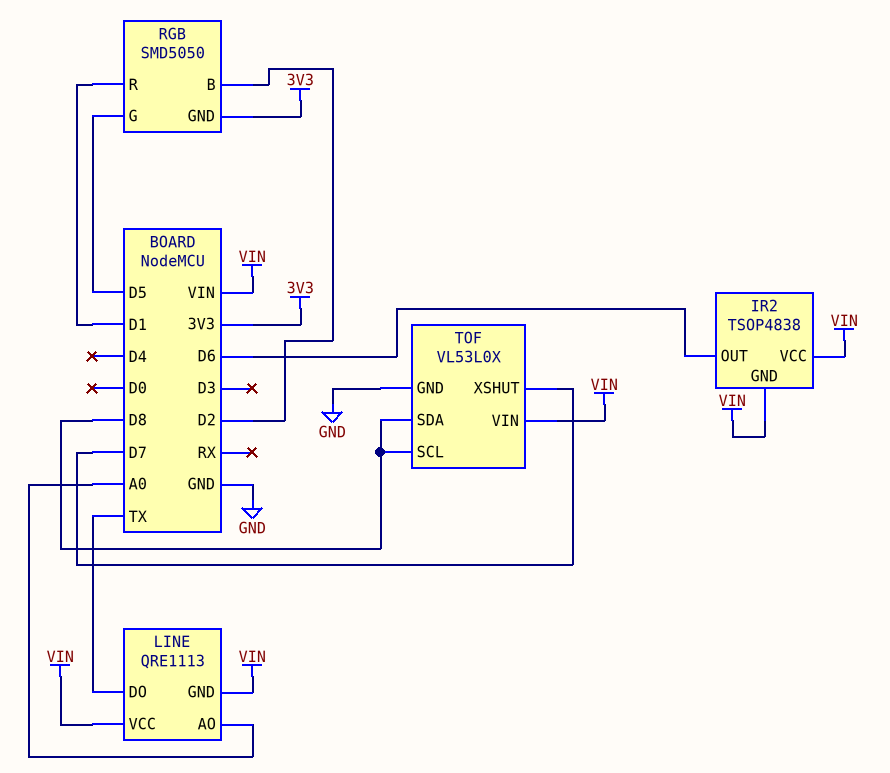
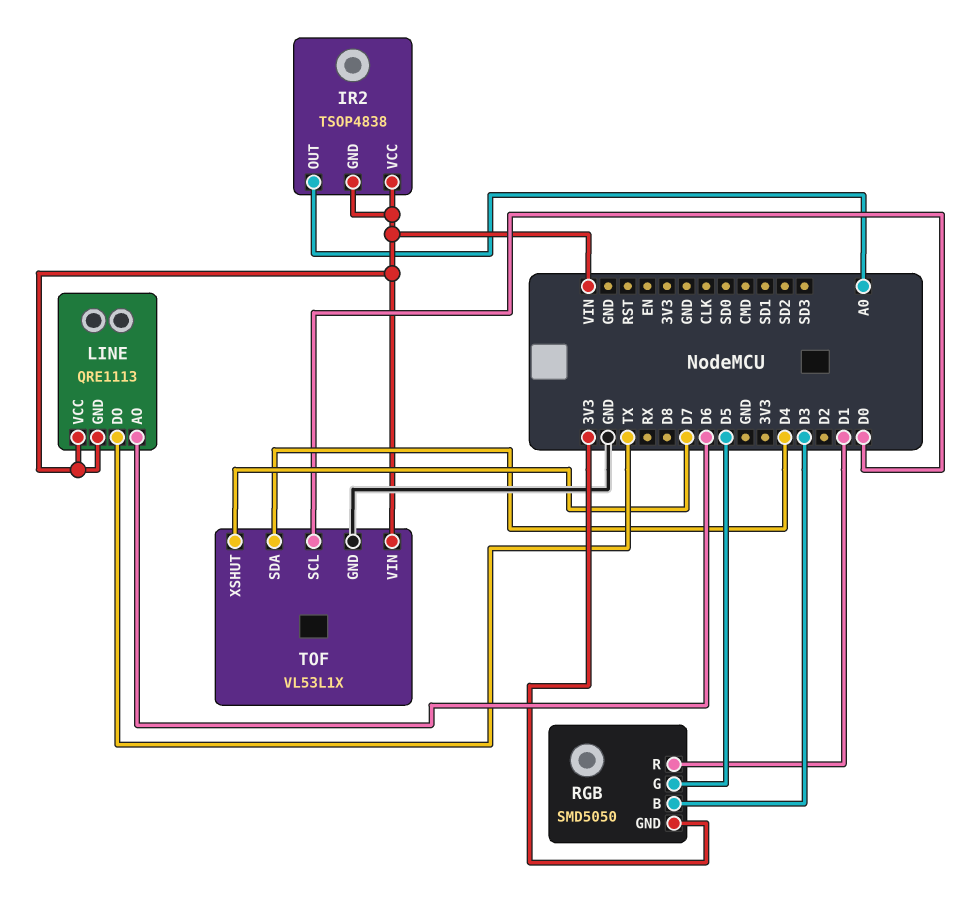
IR2 pin OUT: D6 -> A0
LINE pin AO: A0 -> D6
RGB pin B: D2 -> D3
TOF: VL53L0X -> VL53L1X
TOF pin SCL: D8 -> D0
TOF pin SDA: D8 -> D4

